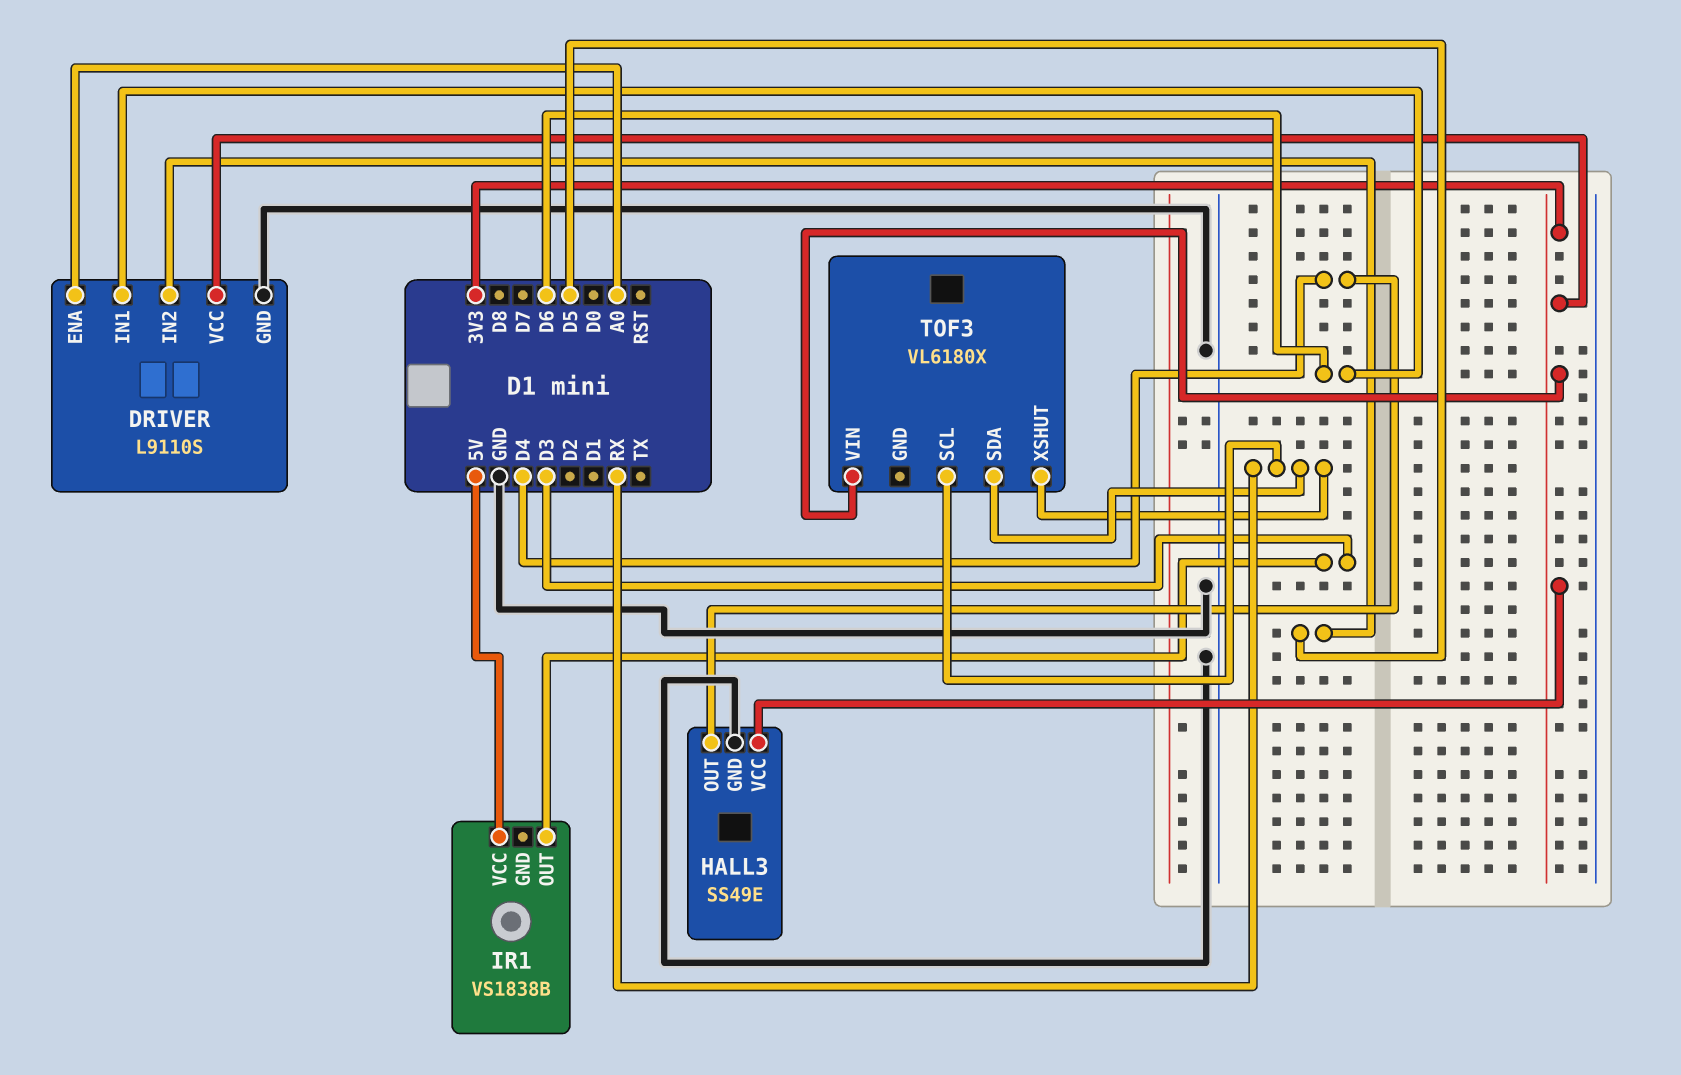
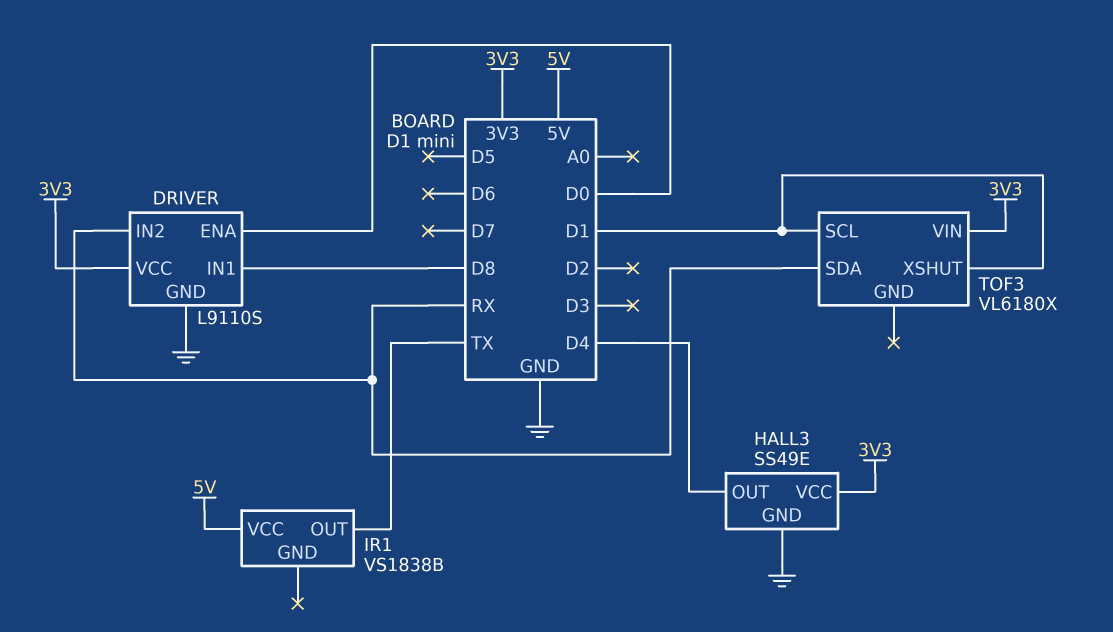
DRIVER pin ENA: A0 -> D0
DRIVER pin IN1: D6 -> D8
DRIVER pin IN2: D5 -> RX
IR1 pin OUT: D3 -> TX
TOF3 pin SCL: RX -> D1
TOF3 pin XSHUT: RX -> D1

